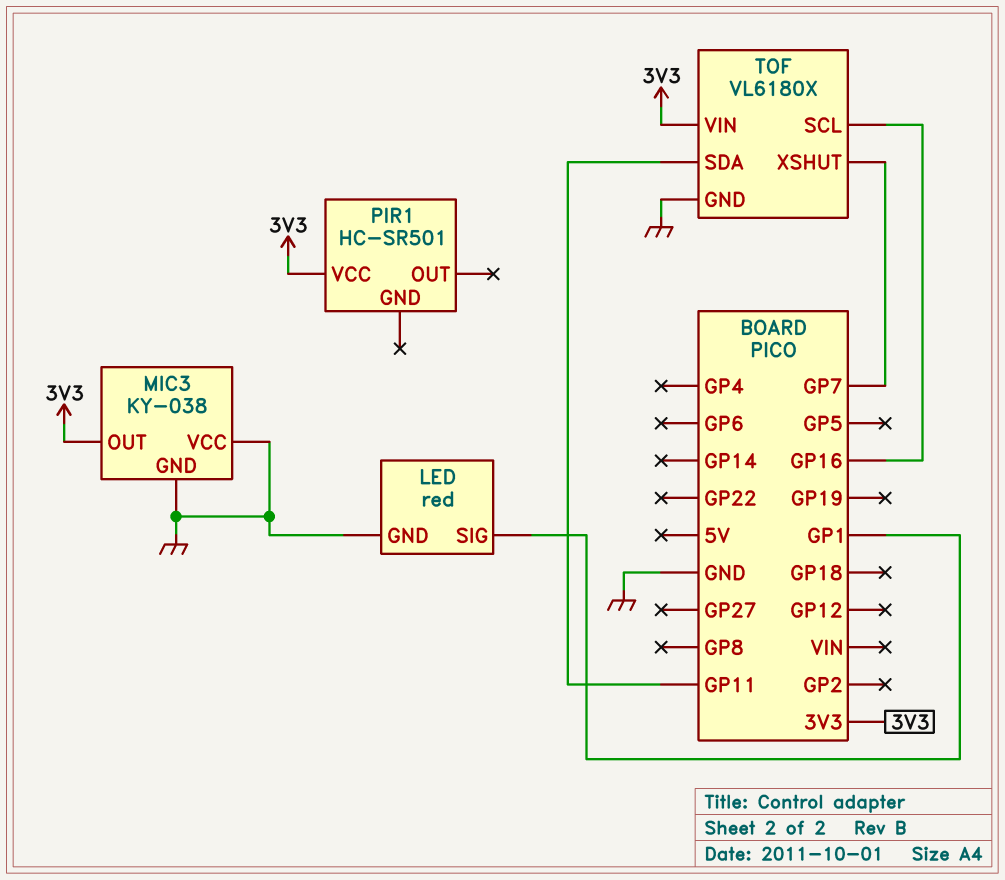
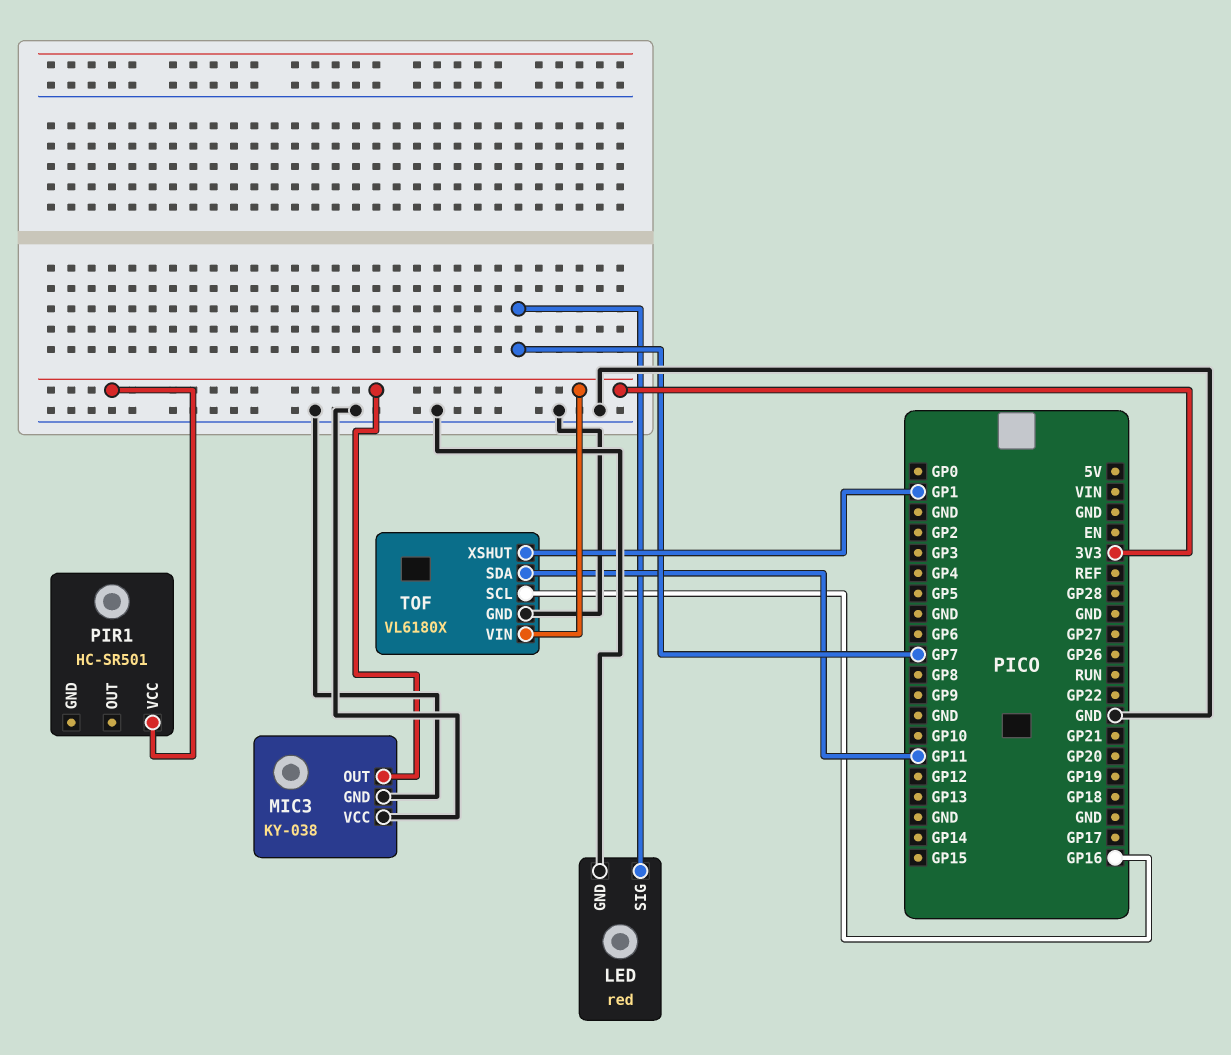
LED pin SIG: GP1 -> GP7
TOF pin XSHUT: GP7 -> GP1

